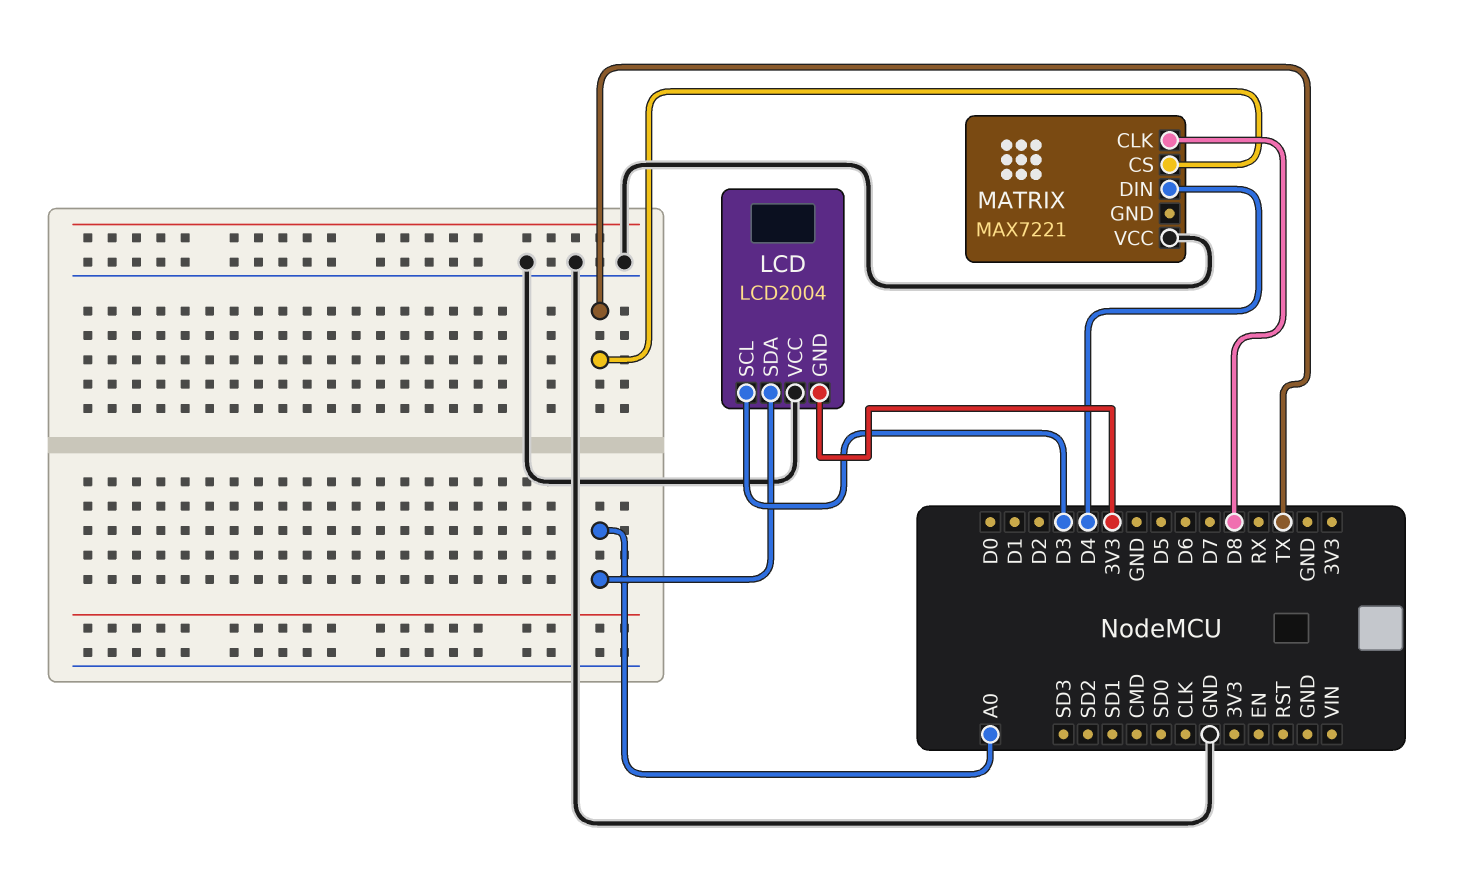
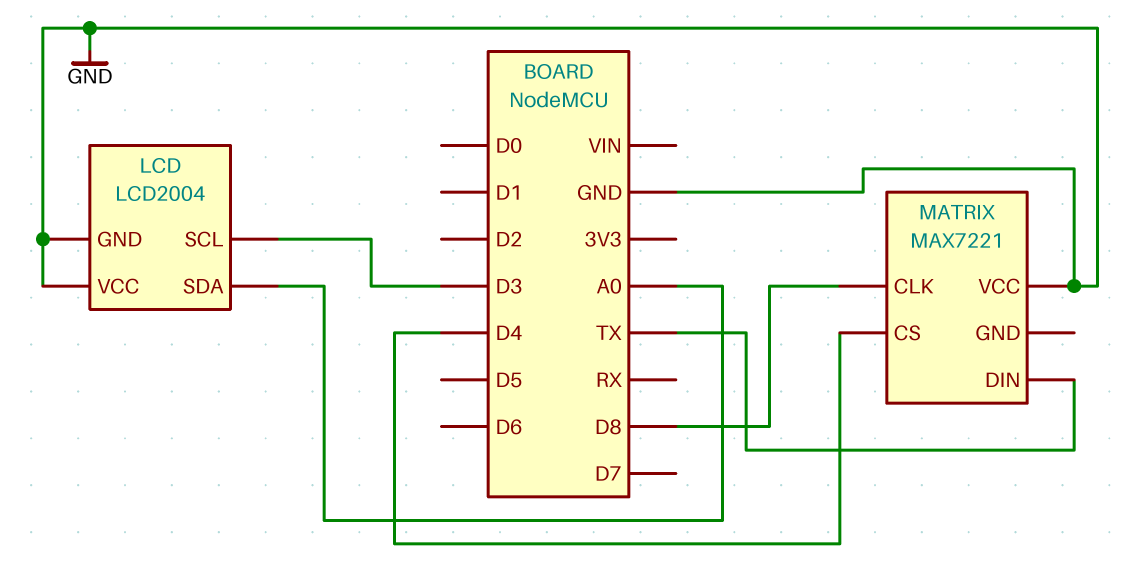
LCD pin GND: 3V3 -> GND
MATRIX pin CS: TX -> D4
MATRIX pin DIN: D4 -> TX

